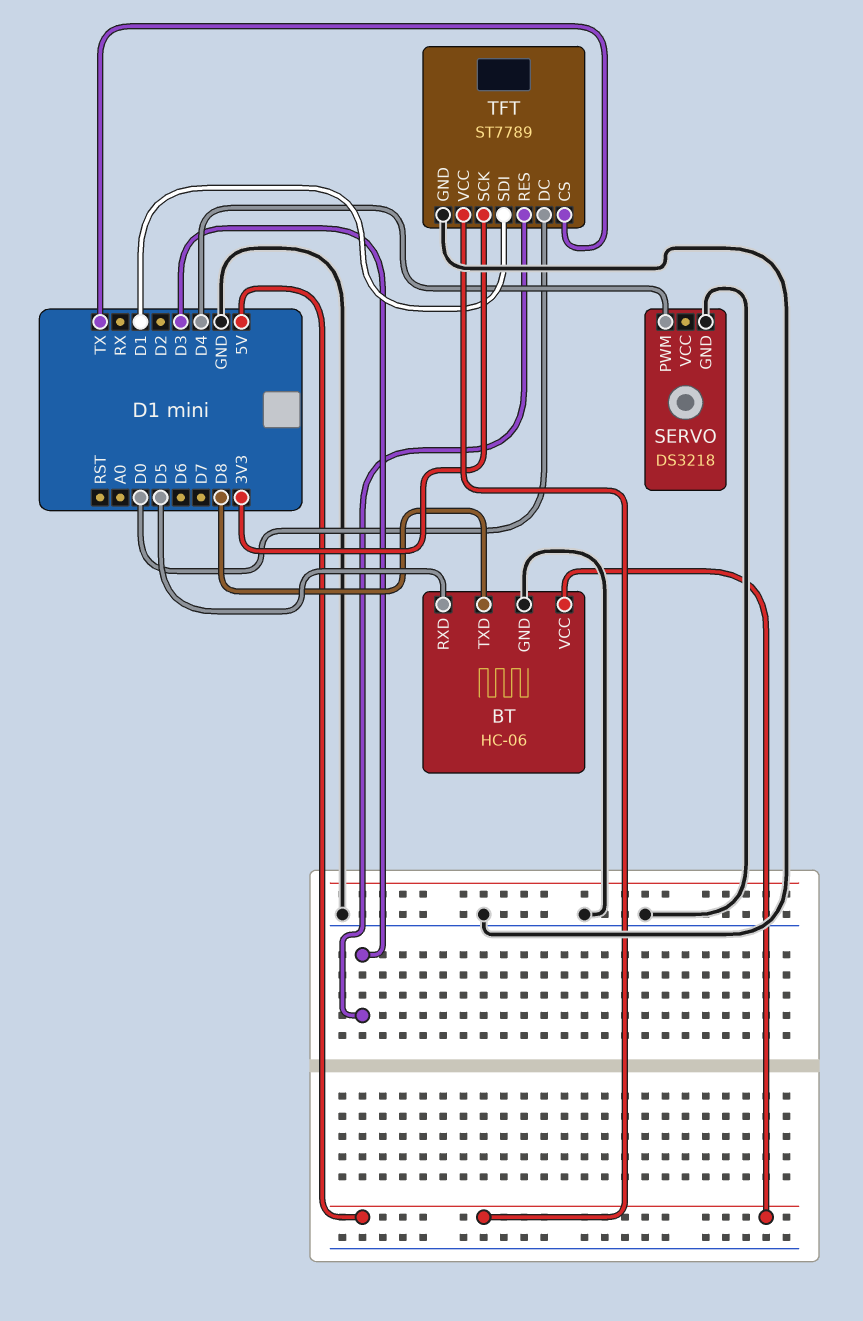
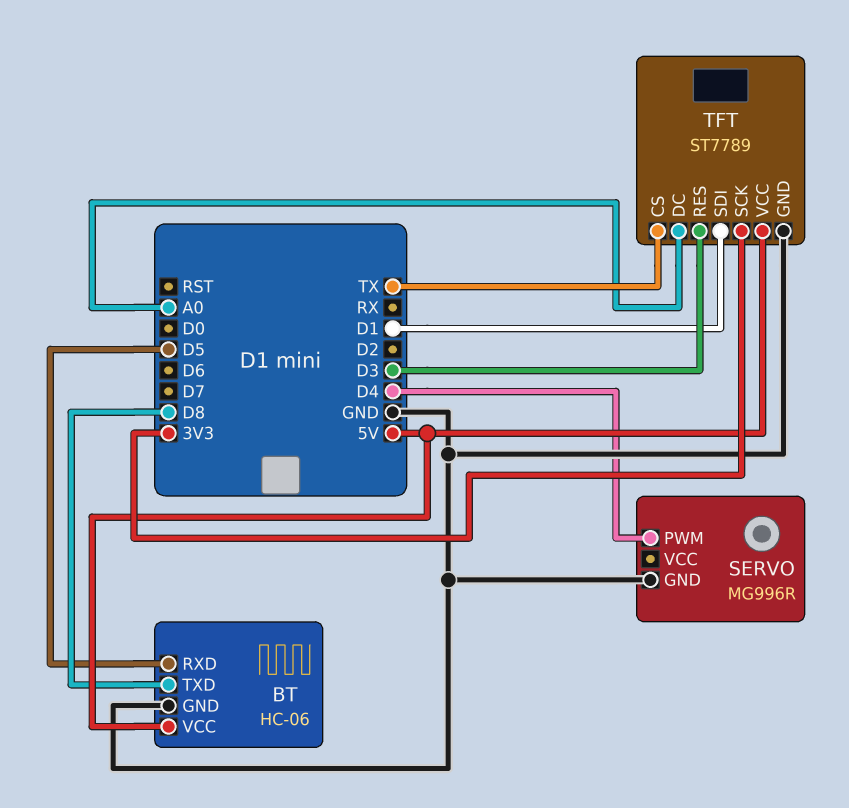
SERVO: DS3218 -> MG996R
TFT pin DC: D0 -> A0

